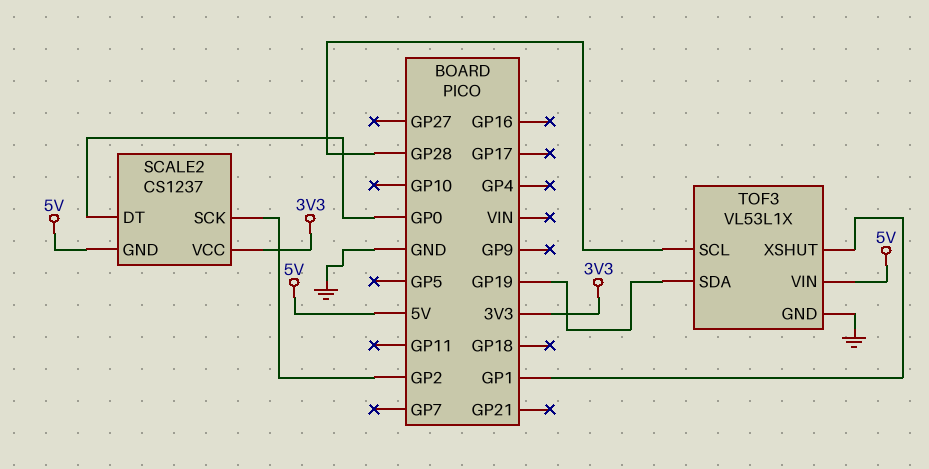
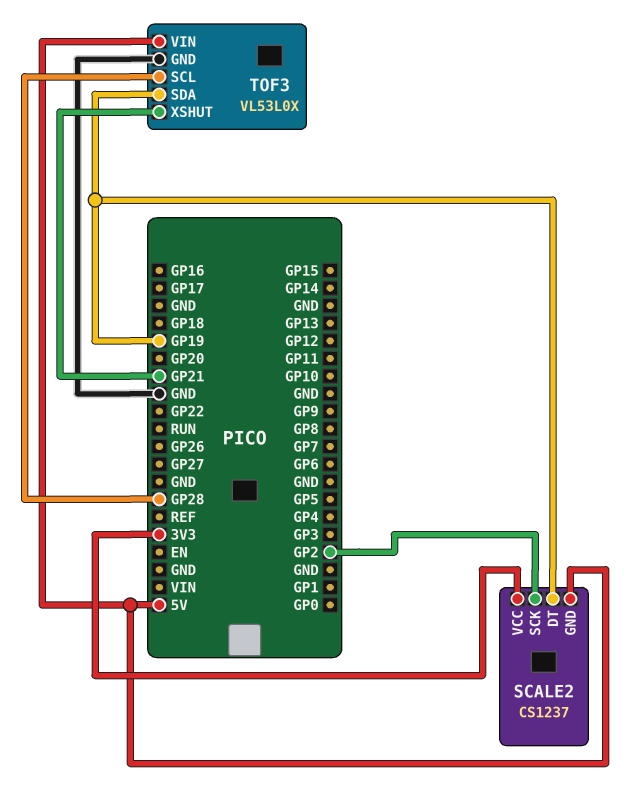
SCALE2 pin DT: GP0 -> GP19
TOF3: VL53L1X -> VL53L0X
TOF3 pin XSHUT: GP1 -> GP21

